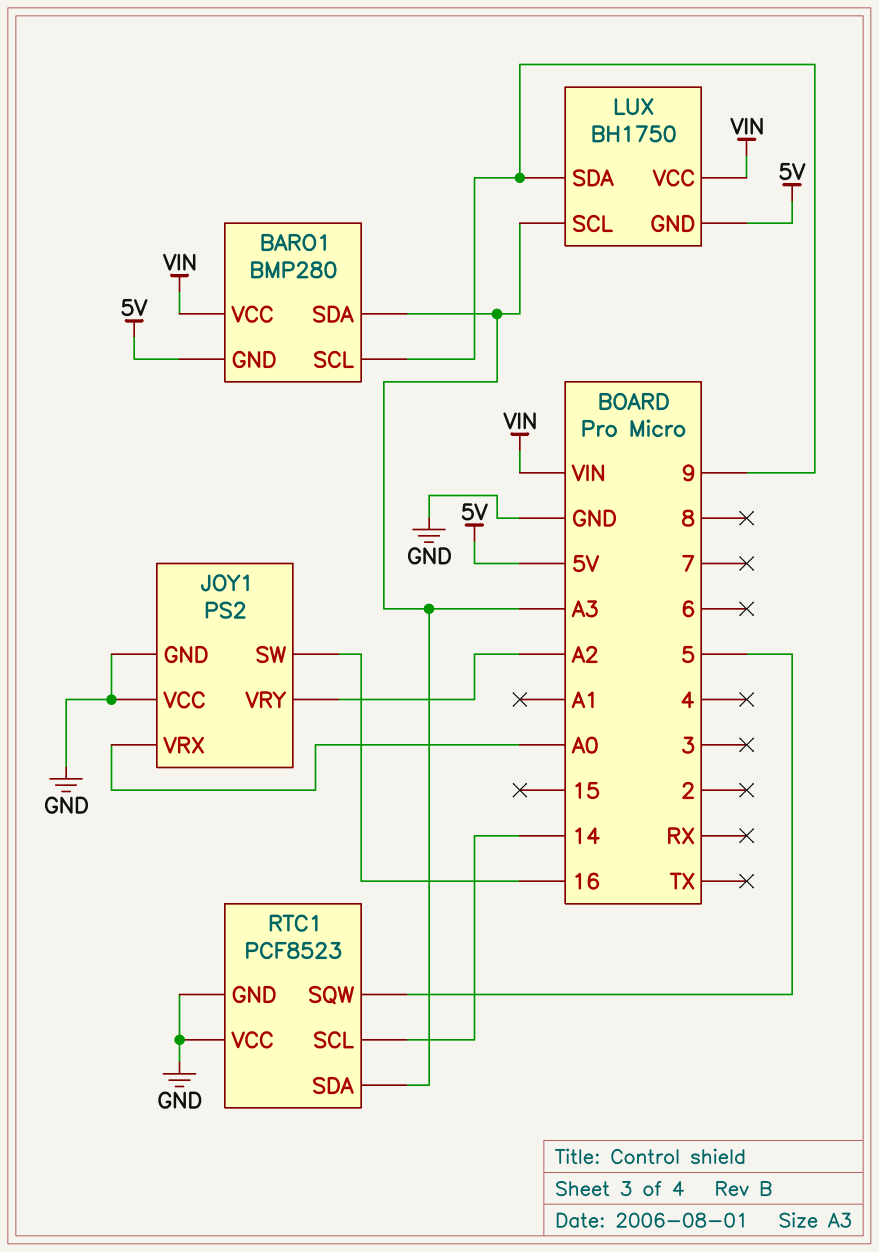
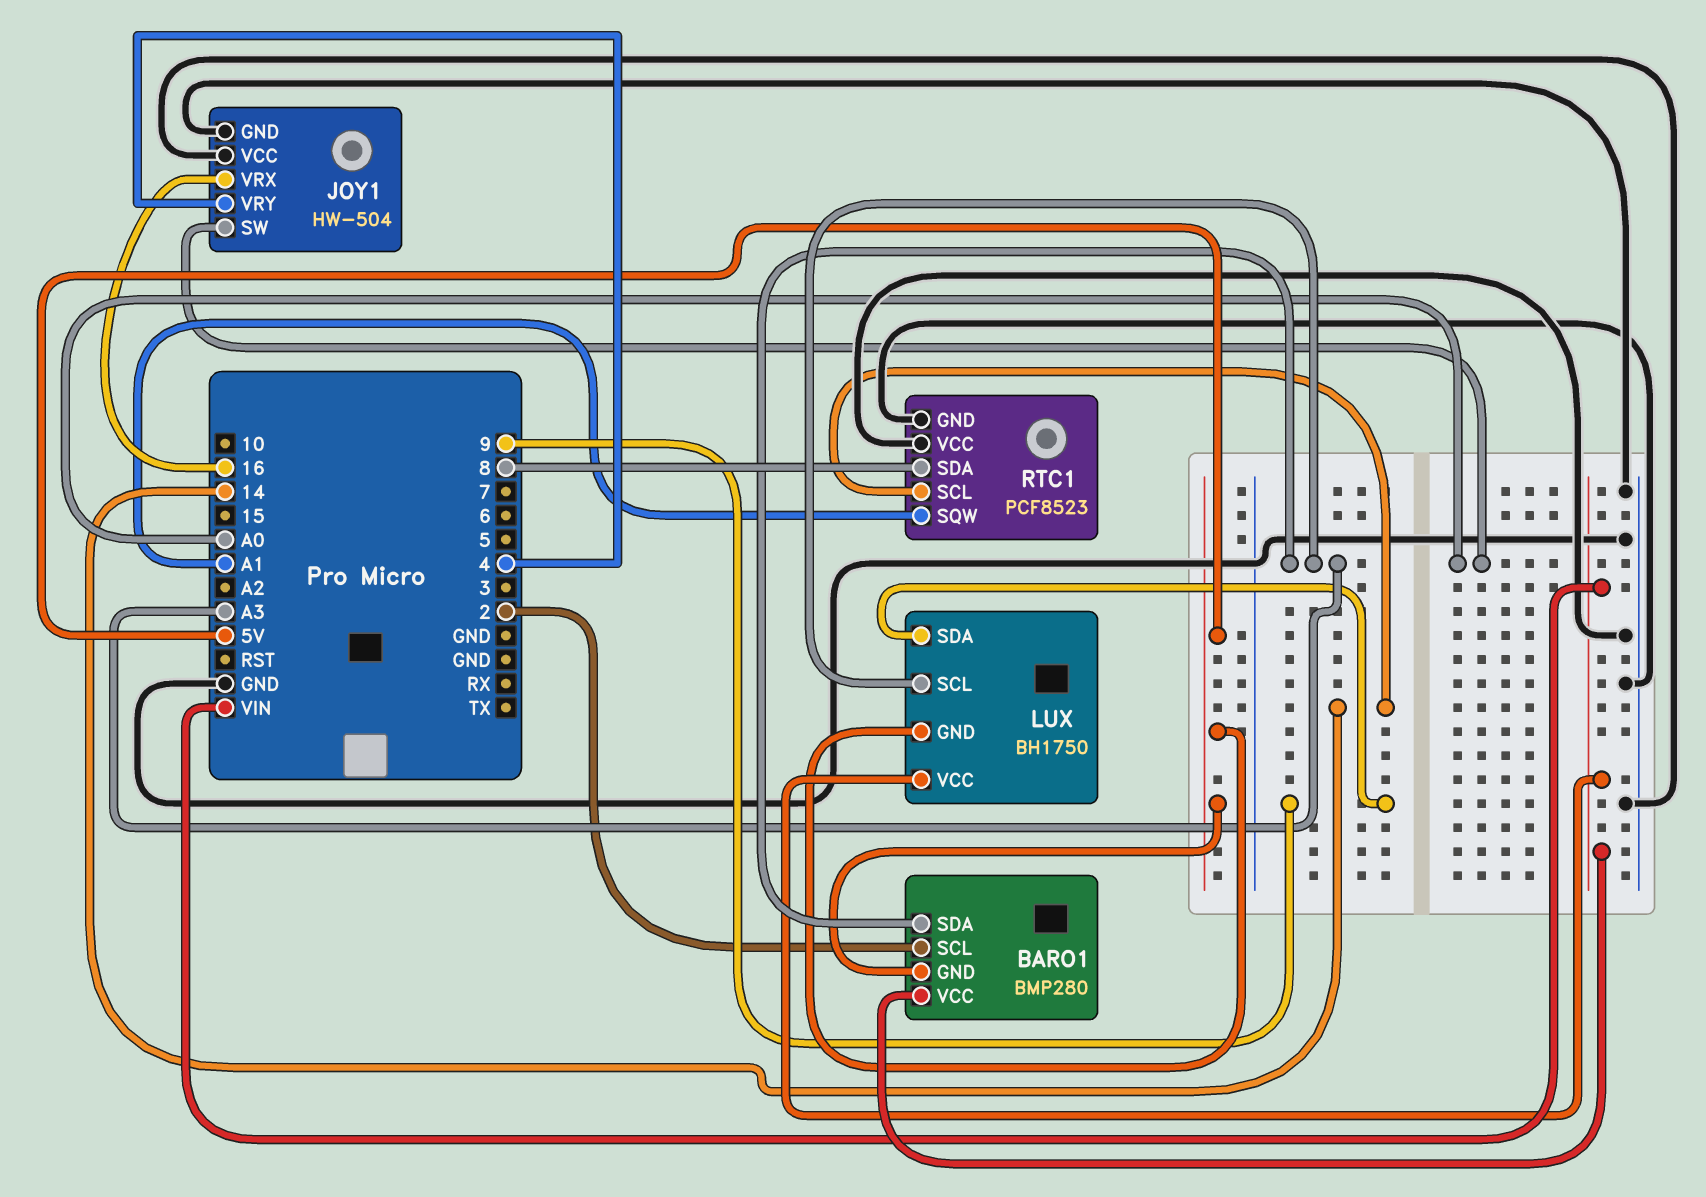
BARO1 pin SCL: 9 -> 2
JOY1: PS2 -> HW-504
JOY1 pin SW: 16 -> A0
JOY1 pin VRX: A0 -> 16
JOY1 pin VRY: A2 -> 4
RTC1 pin SDA: A3 -> 8
RTC1 pin SQW: 5 -> A1

